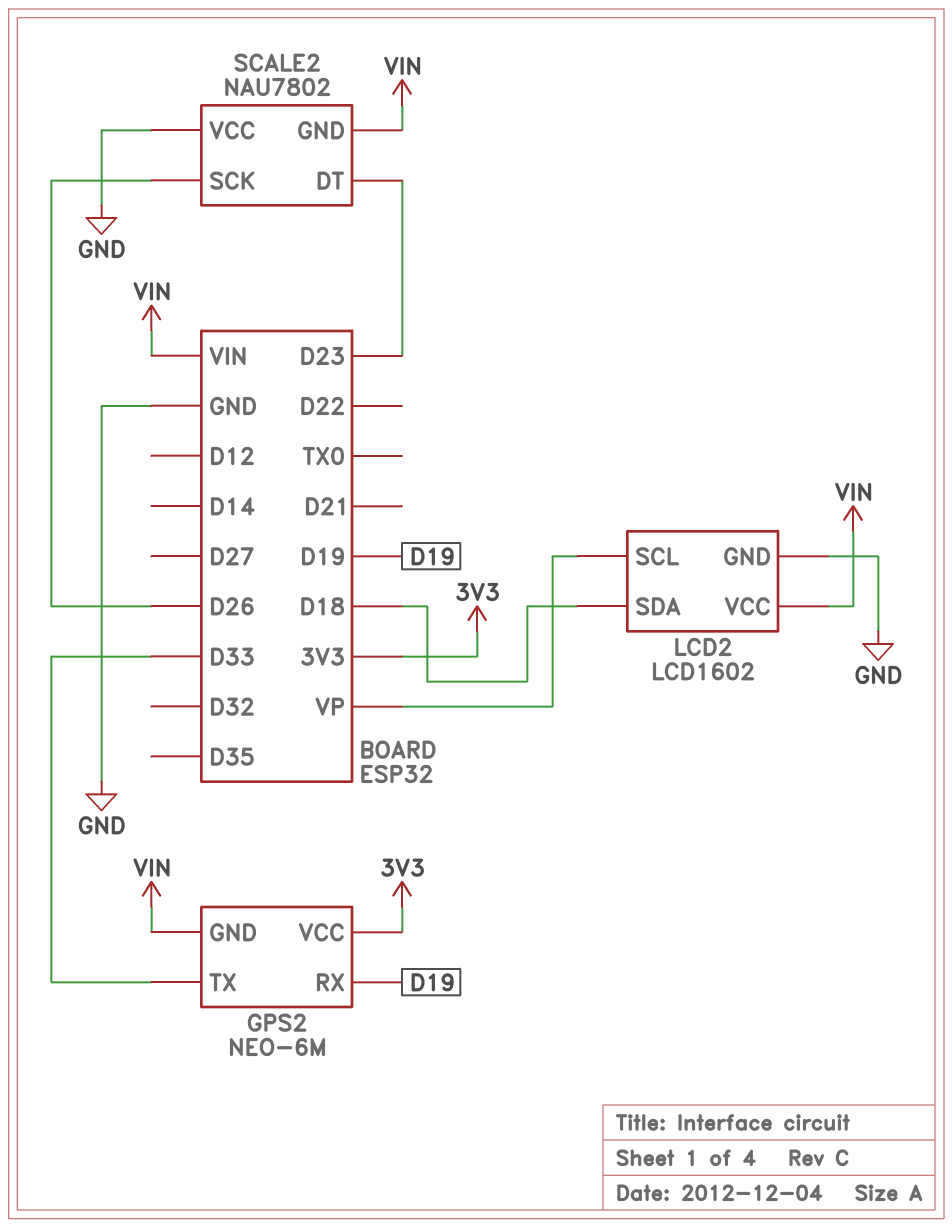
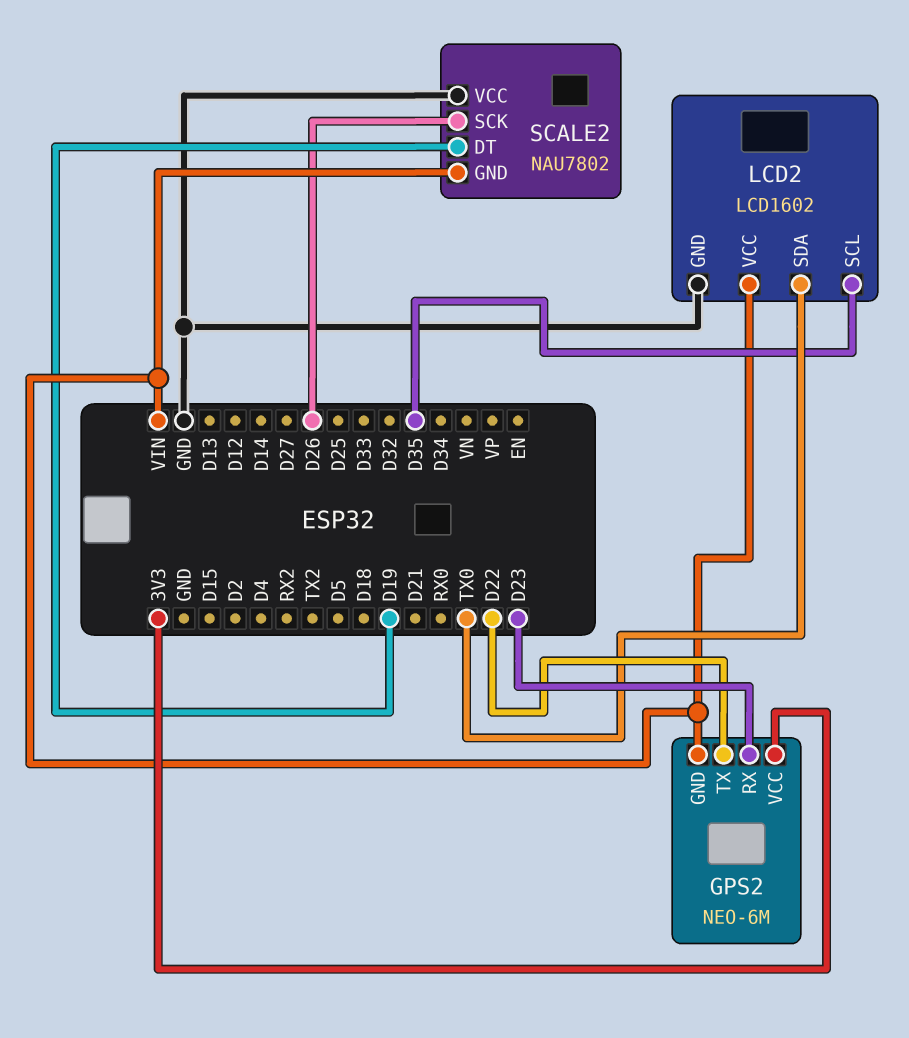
GPS2 pin RX: D19 -> D23
GPS2 pin TX: D33 -> D22
LCD2 pin SCL: VP -> D35
LCD2 pin SDA: D18 -> TX0
SCALE2 pin DT: D23 -> D19

